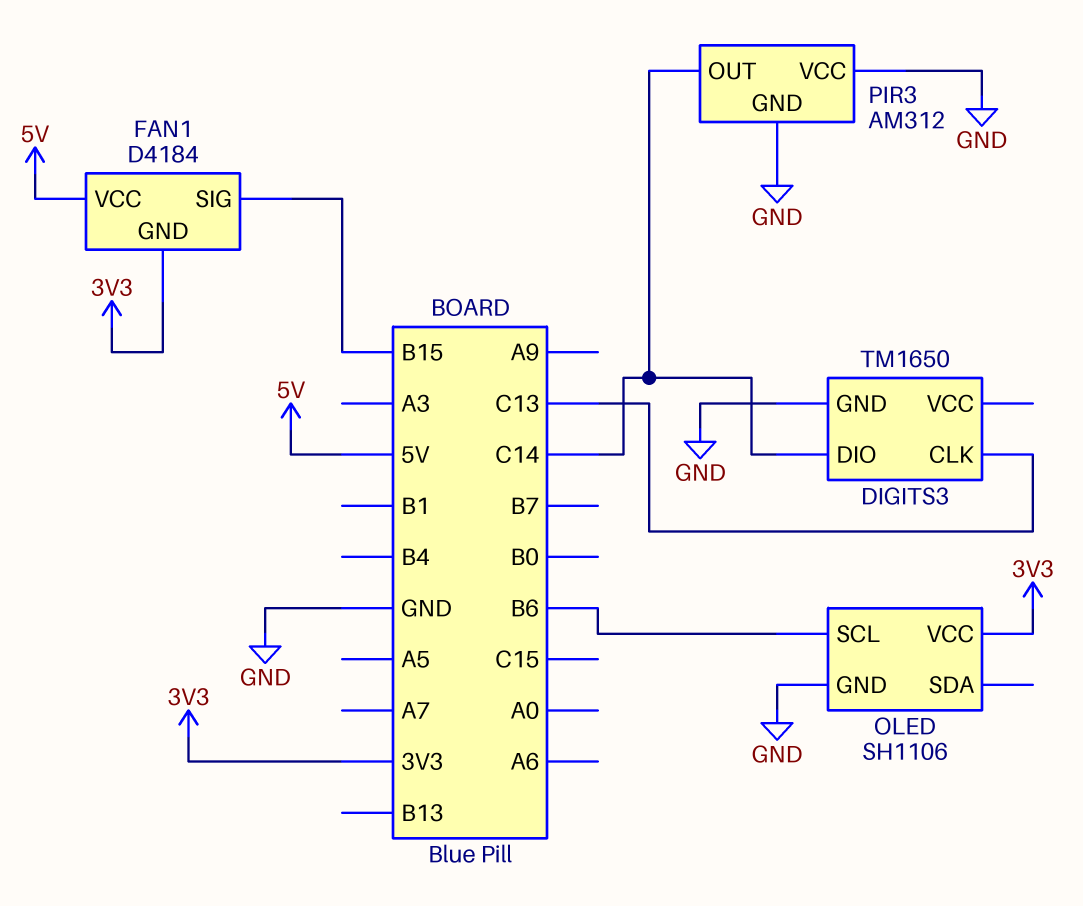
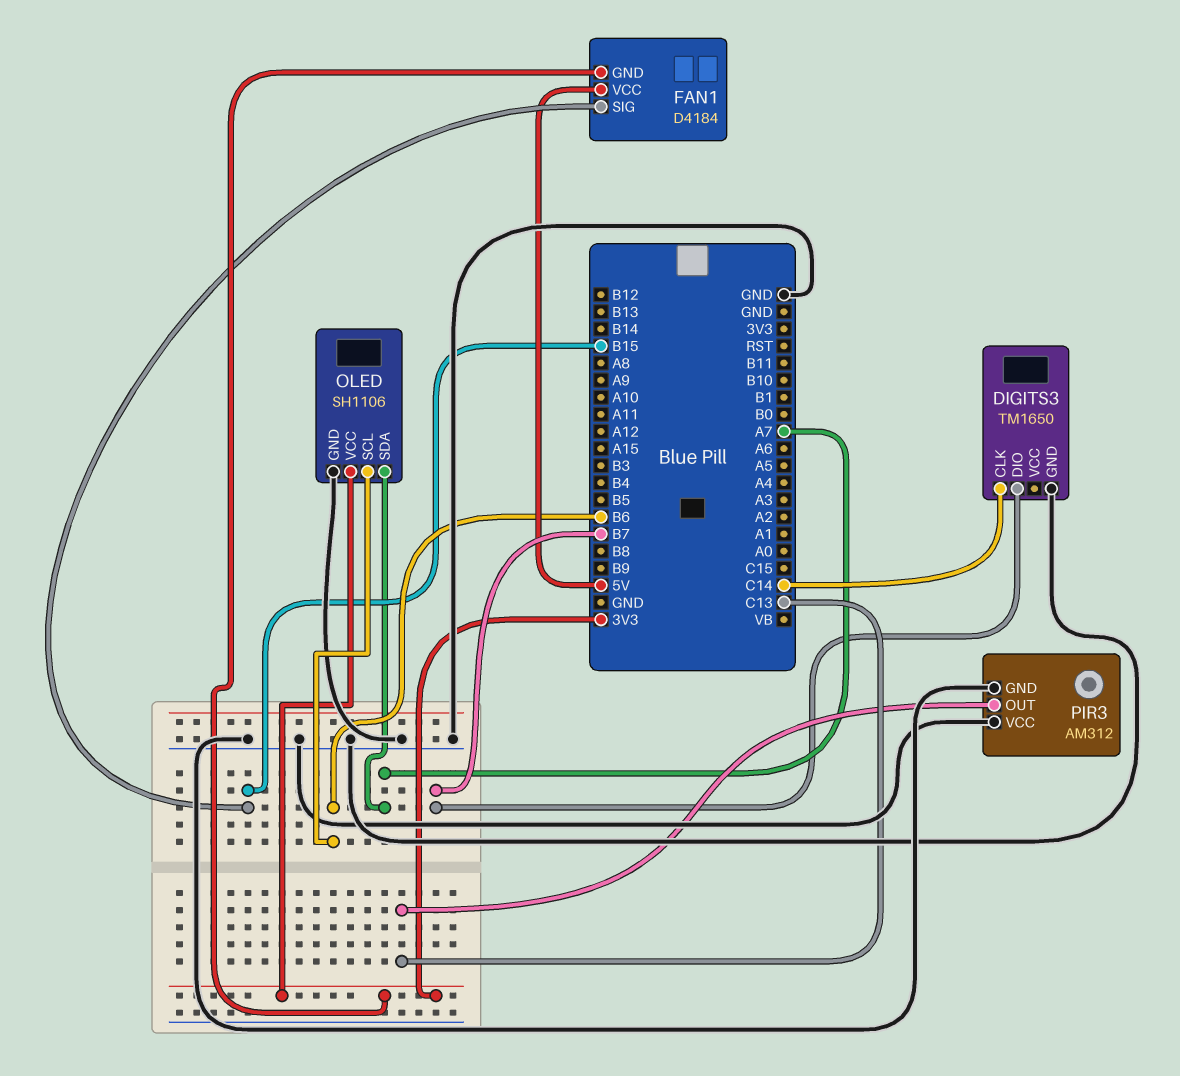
DIGITS3 pin CLK: C13 -> C14
DIGITS3 pin DIO: C14 -> B7
OLED pin SDA: none -> A7
PIR3 pin OUT: C14 -> C13

